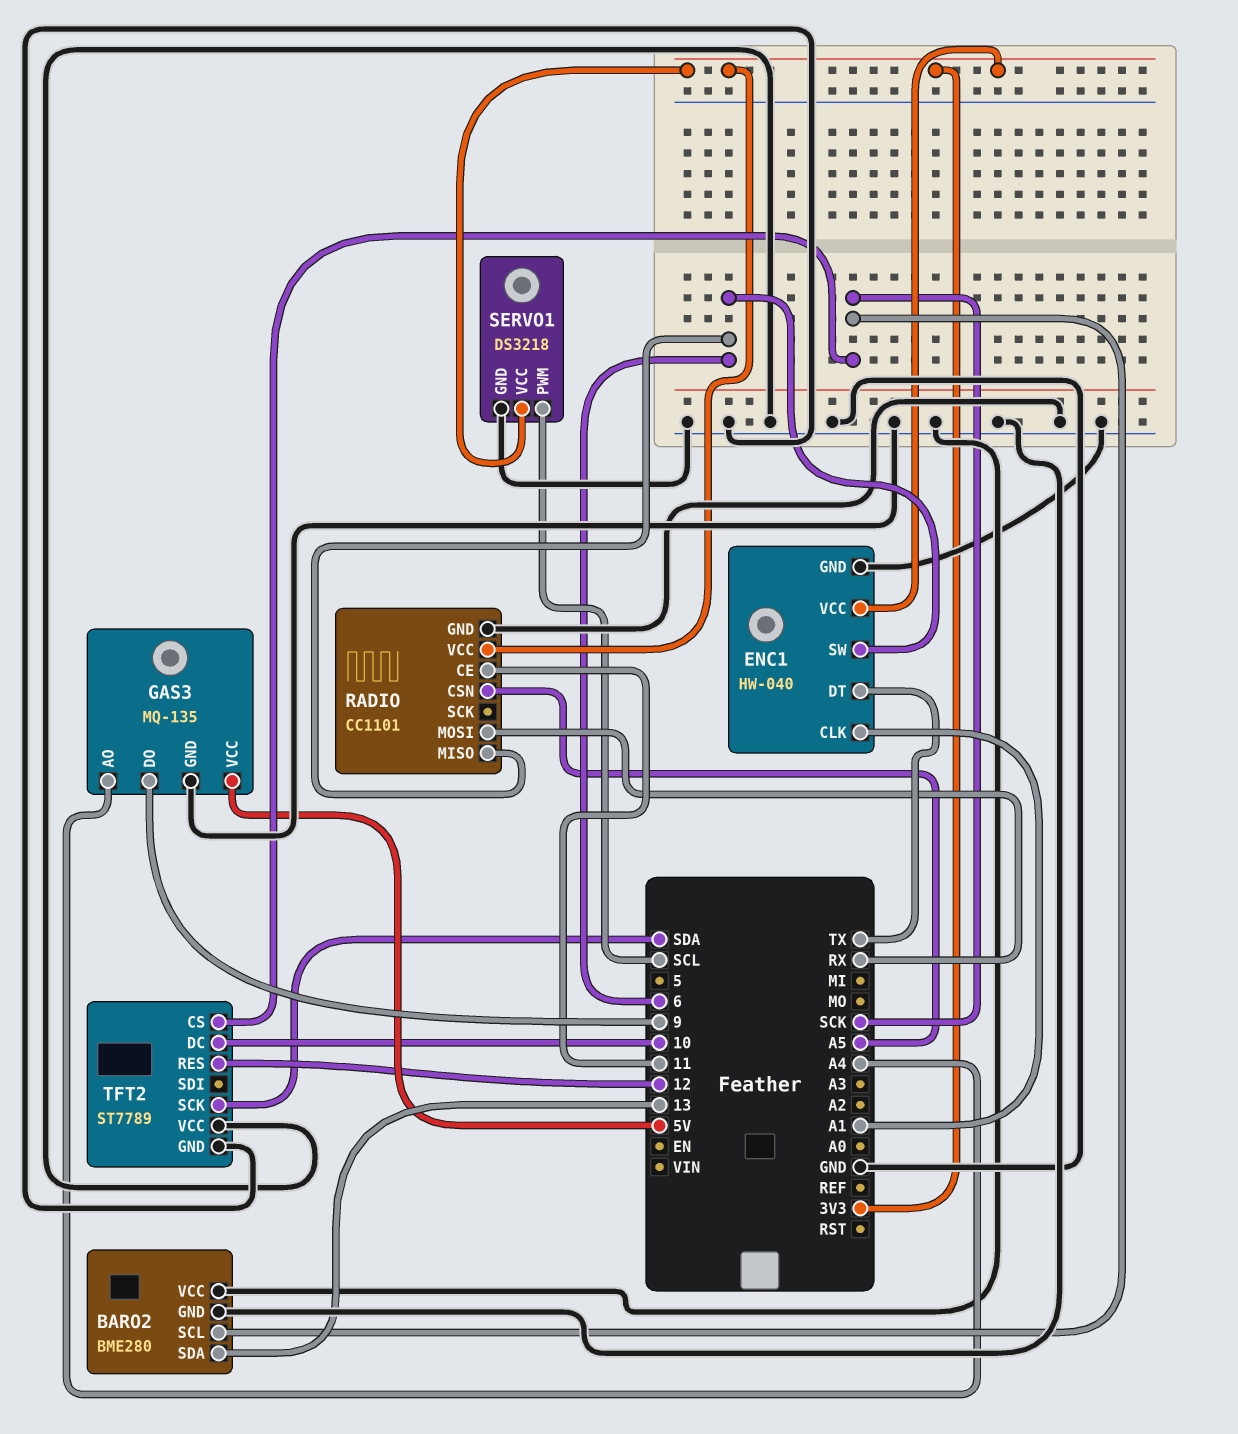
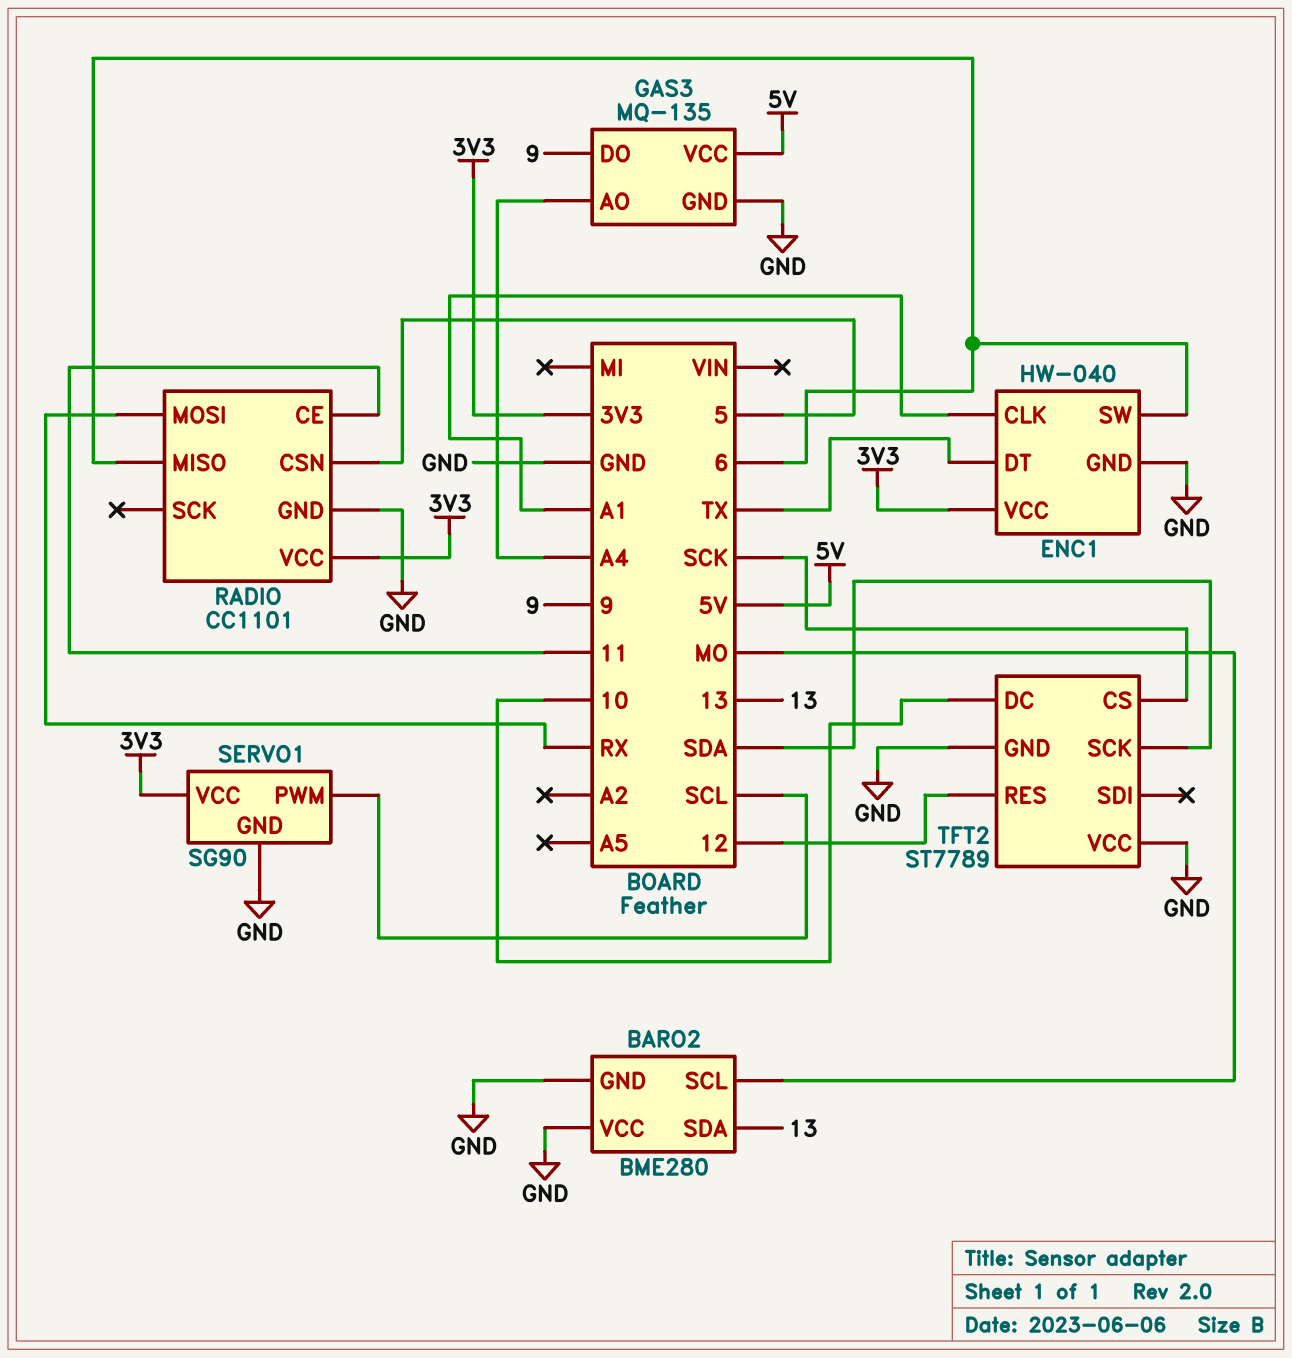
BARO2 pin SCL: SCK -> MO
RADIO pin CSN: A5 -> 5
SERVO1: DS3218 -> SG90

